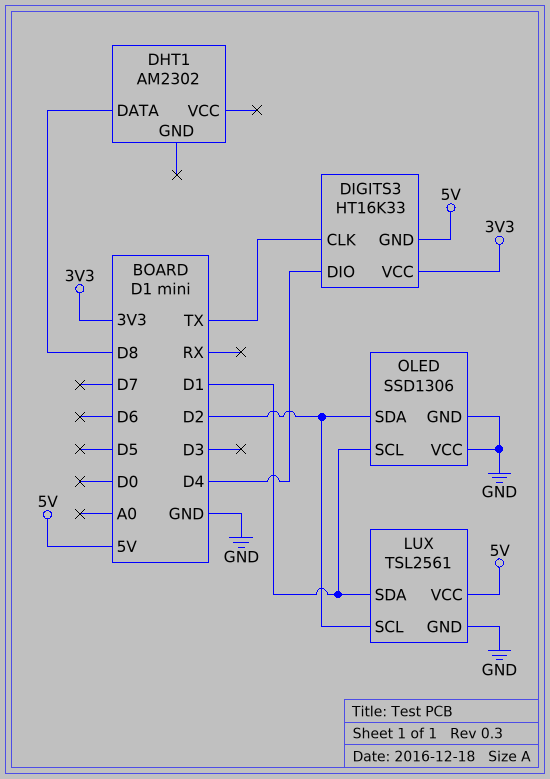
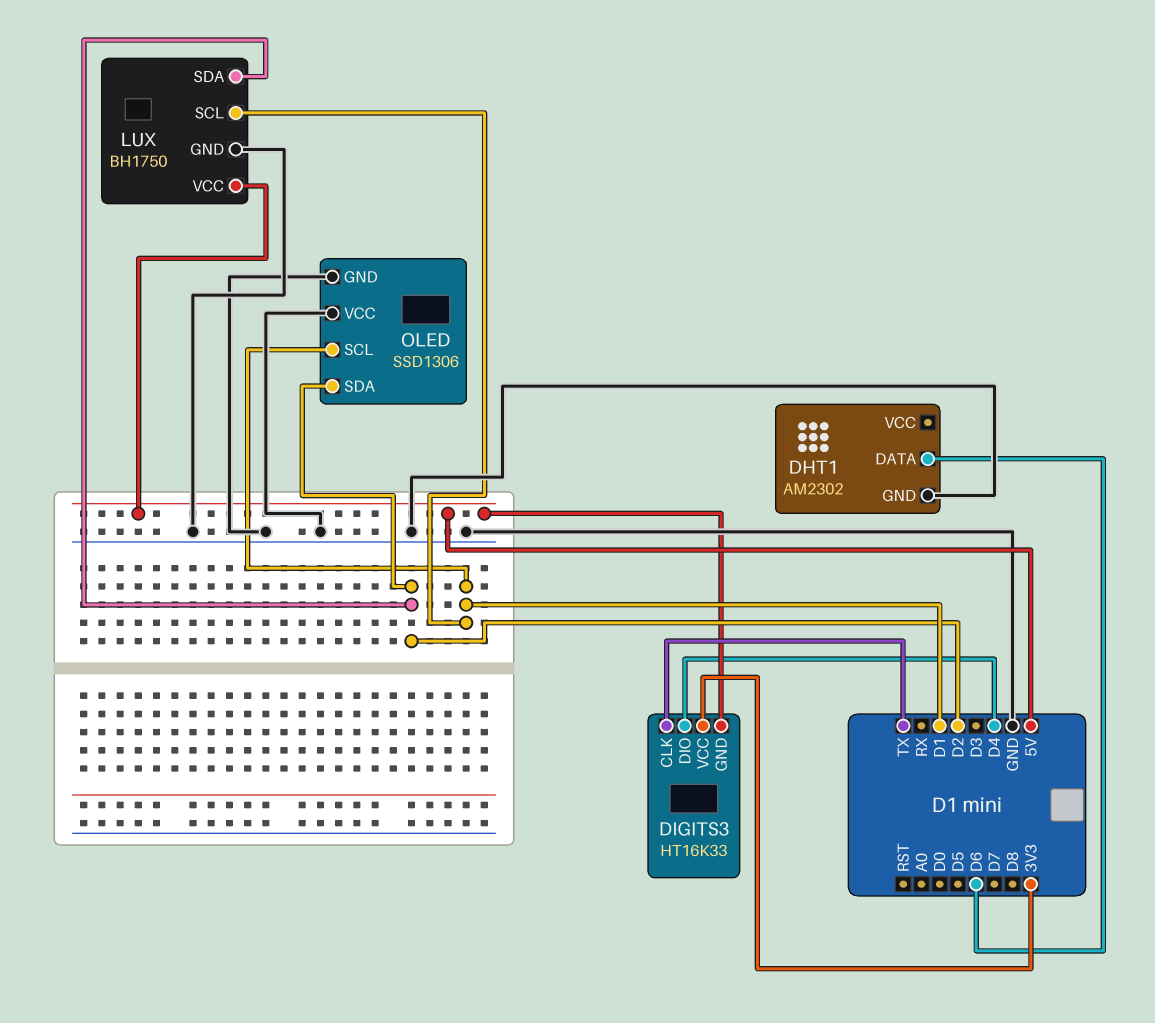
DHT1 pin DATA: D8 -> D6
DHT1 pin GND: none -> GND
LUX: TSL2561 -> BH1750
LUX pin SCL: D2 -> D1
LUX pin SDA: D1 -> D2

